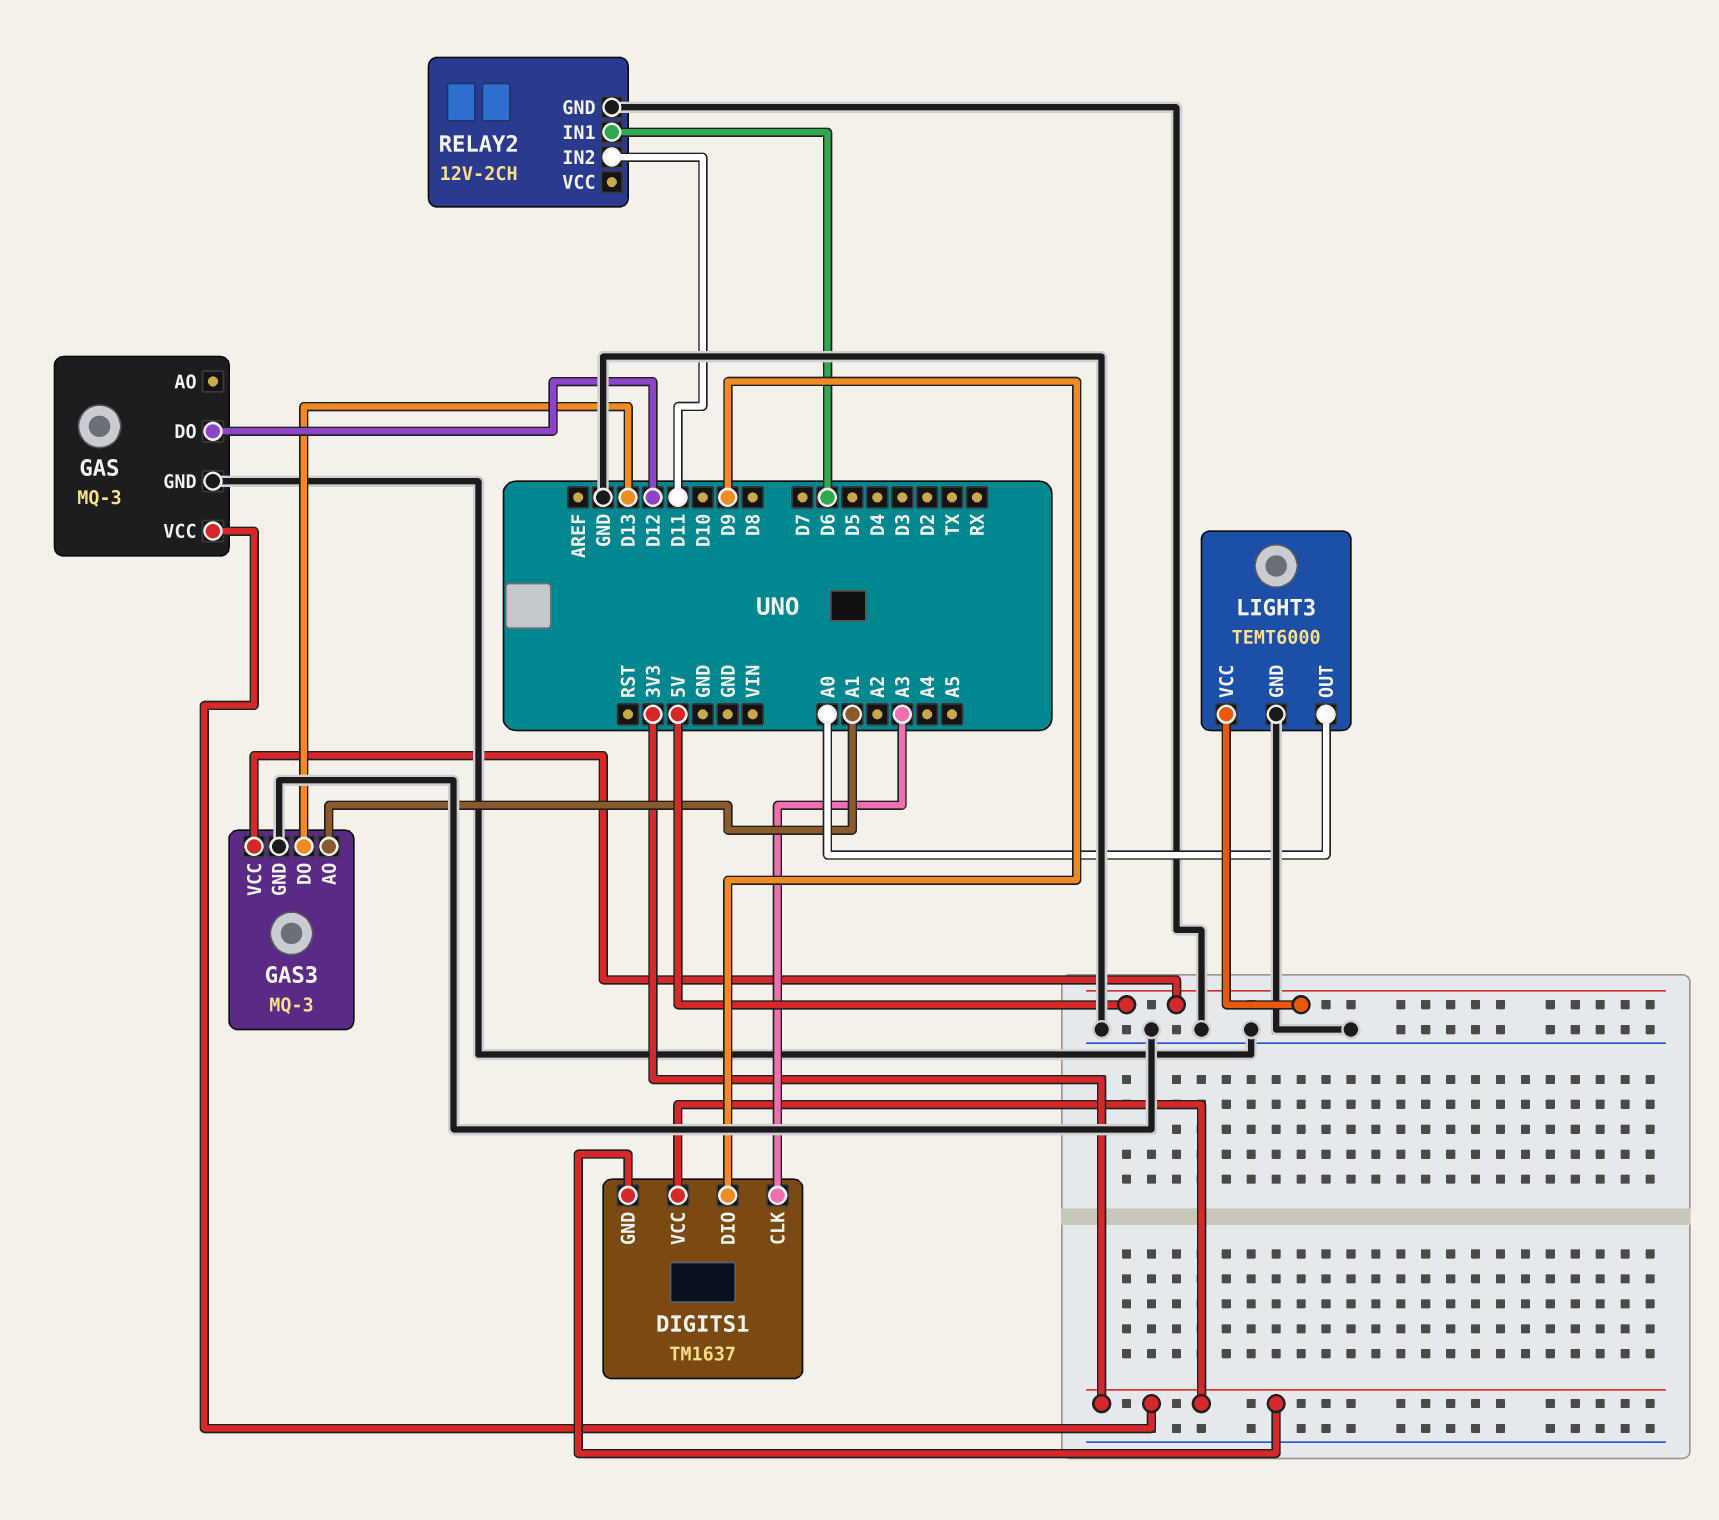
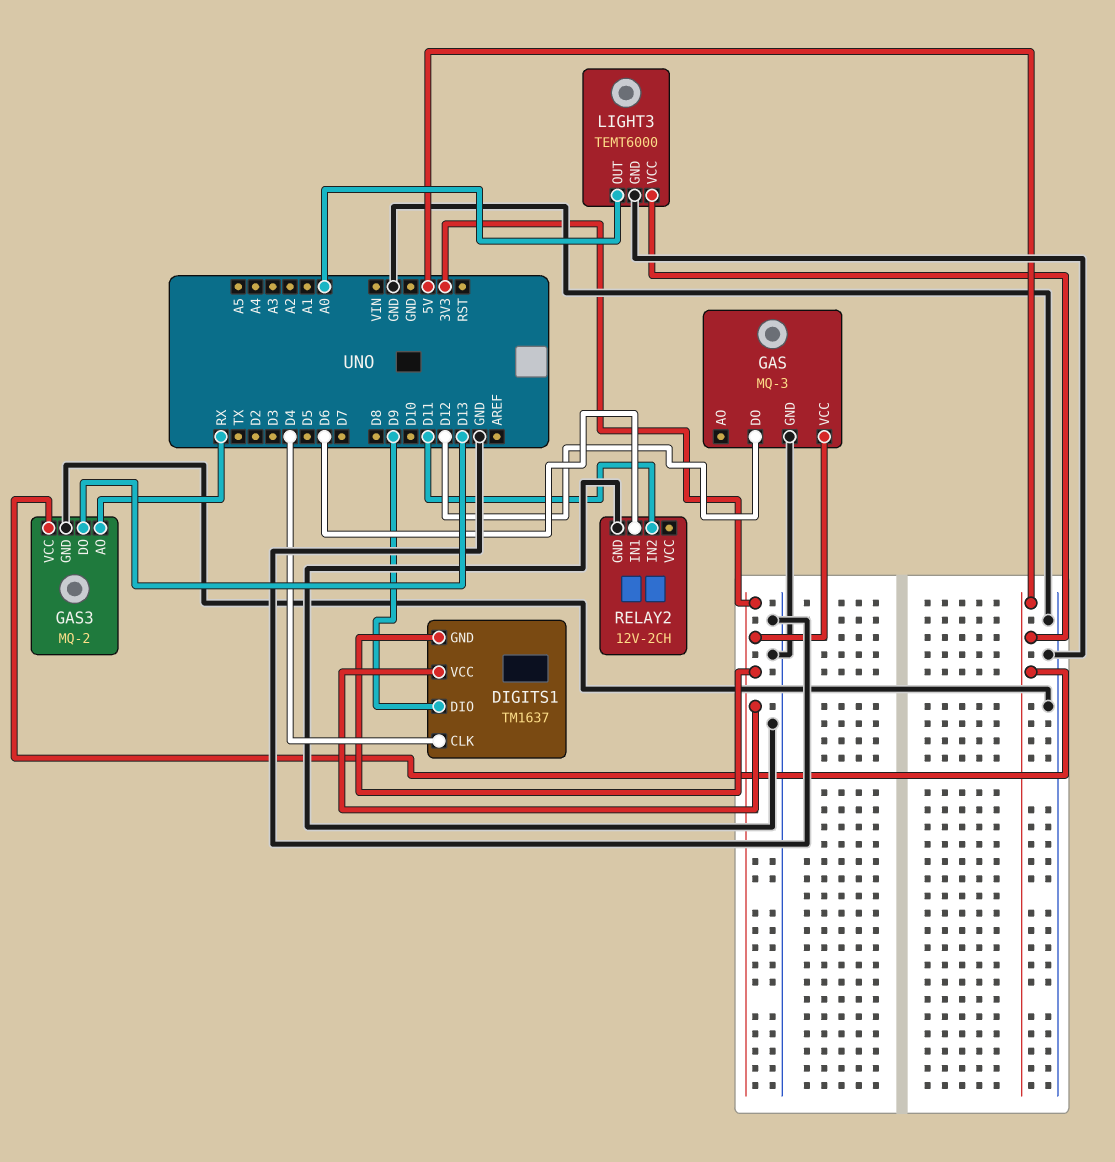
DIGITS1 pin CLK: A3 -> D4
GAS3: MQ-3 -> MQ-2
GAS3 pin AO: A1 -> RX

